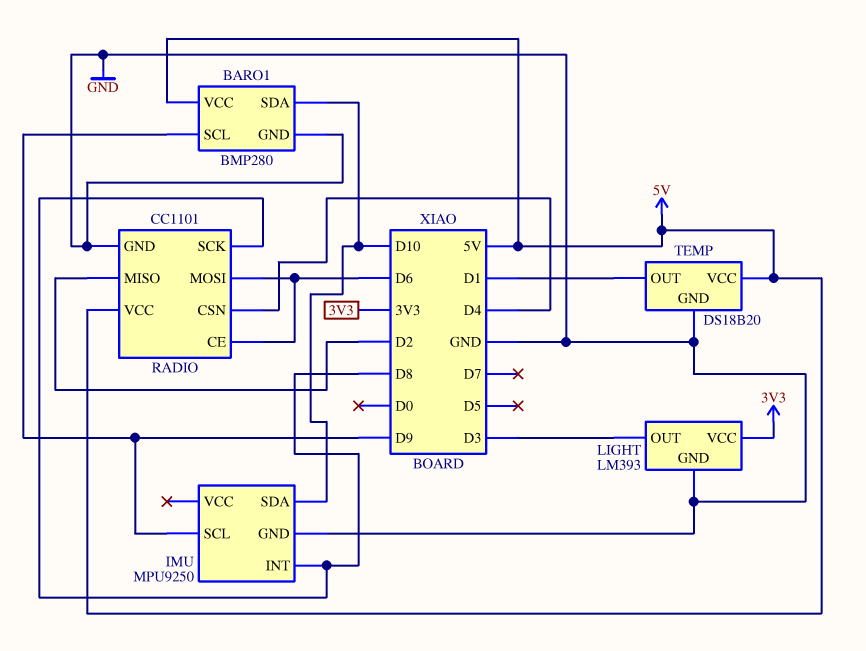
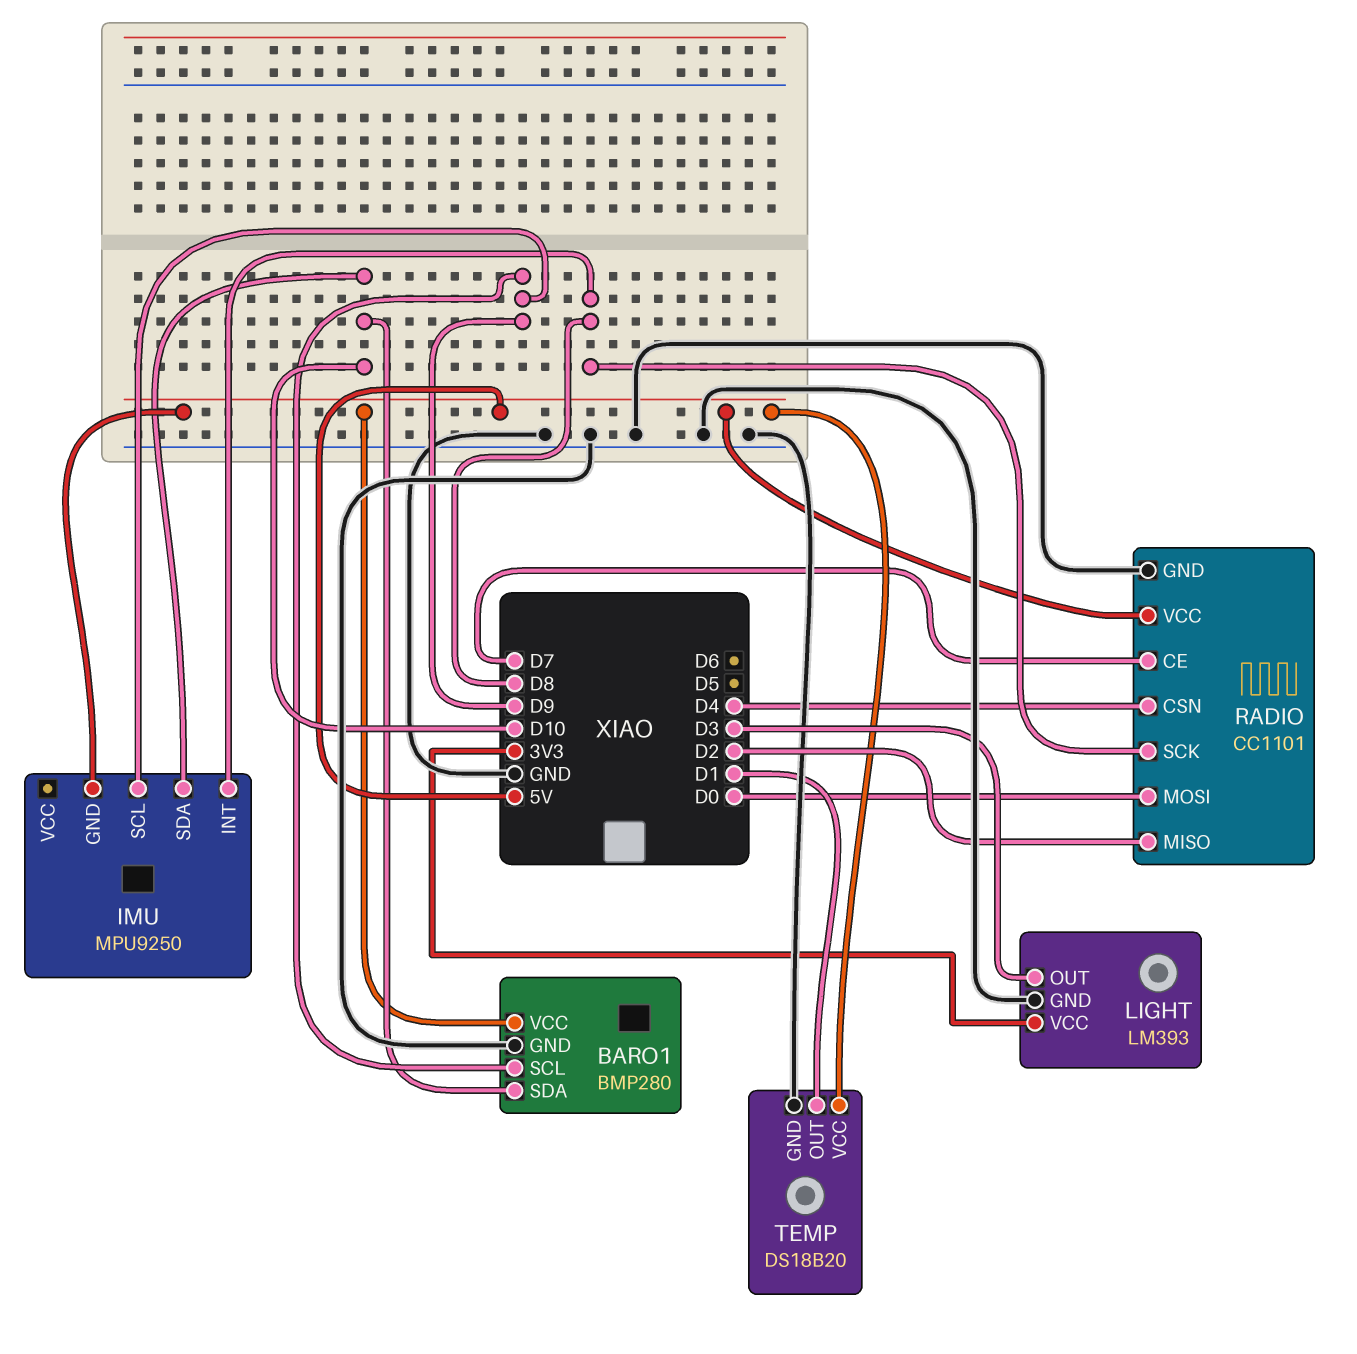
IMU pin GND: GND -> 5V
RADIO pin CE: D6 -> D7
RADIO pin MOSI: D6 -> D0

